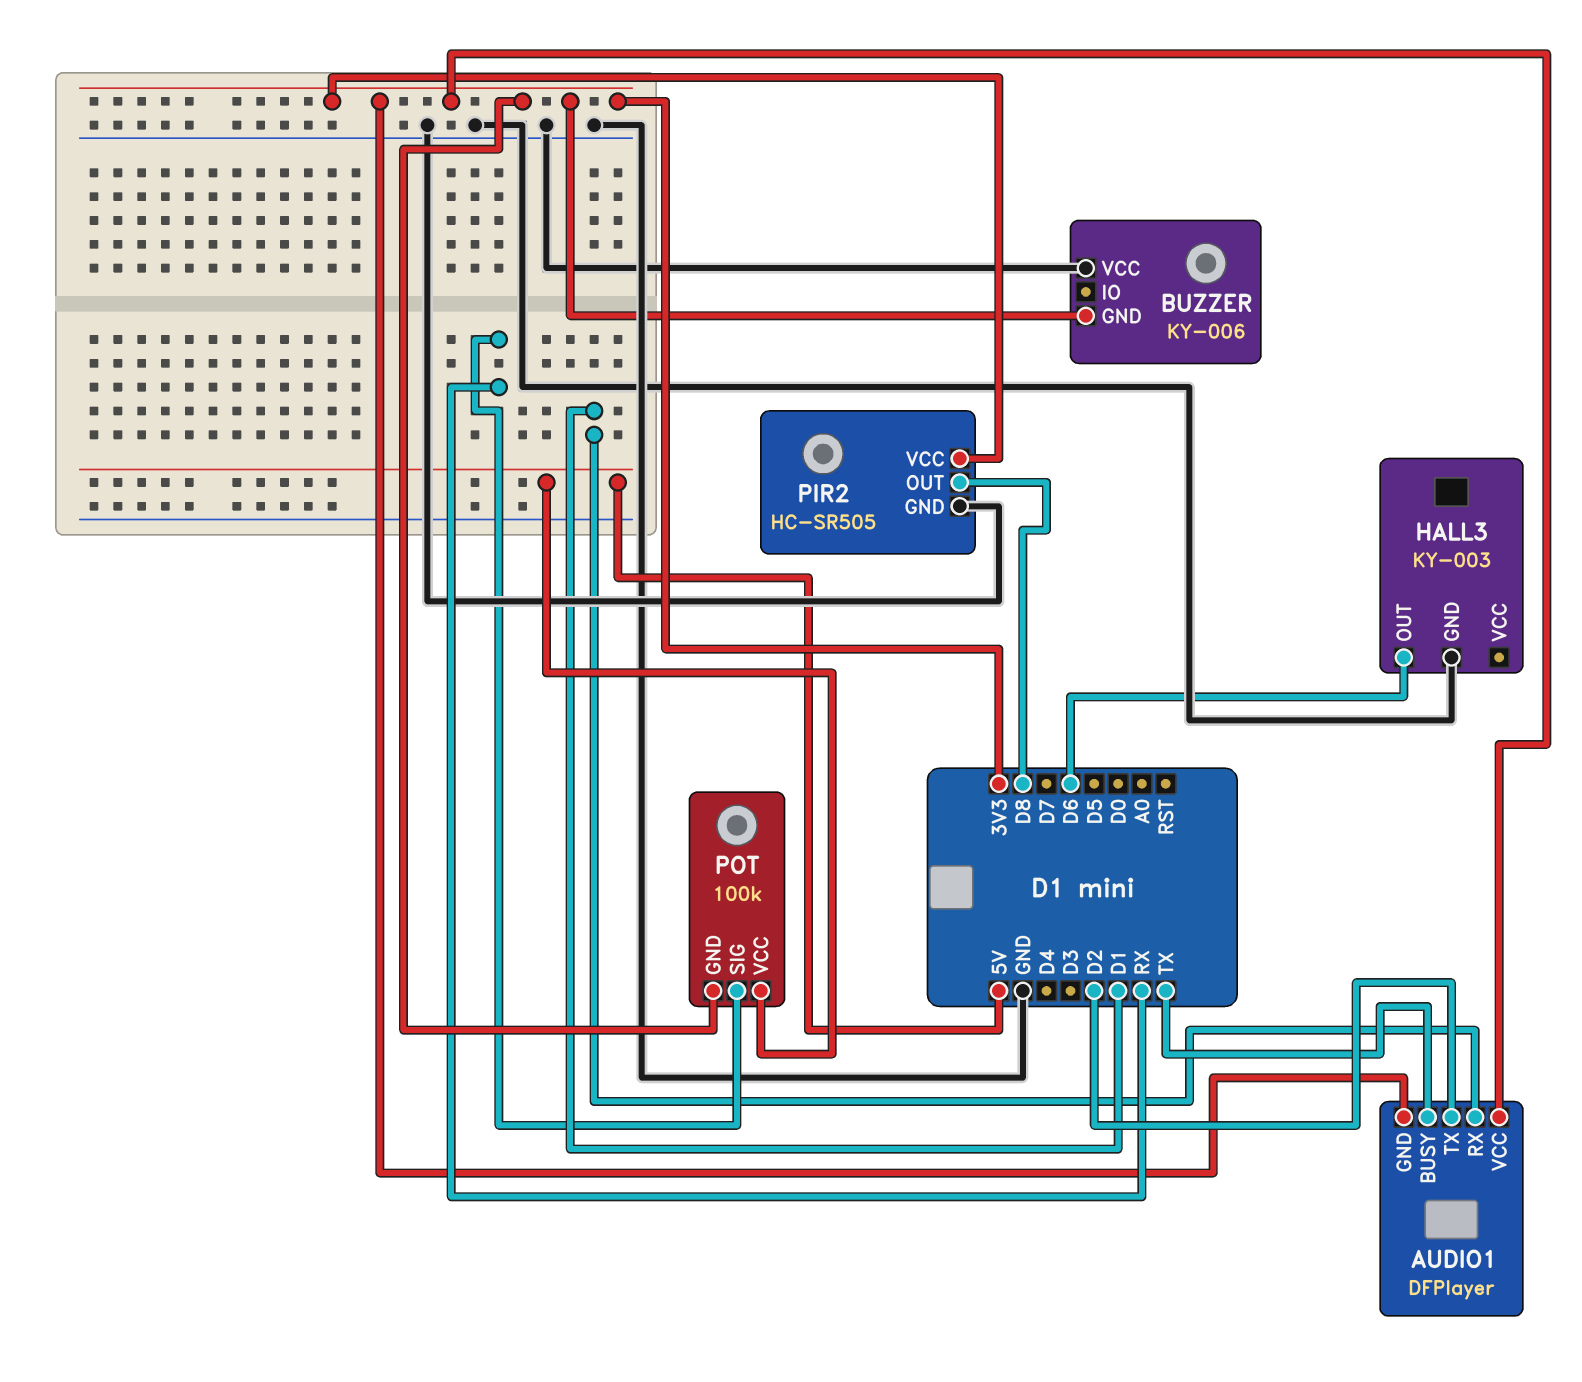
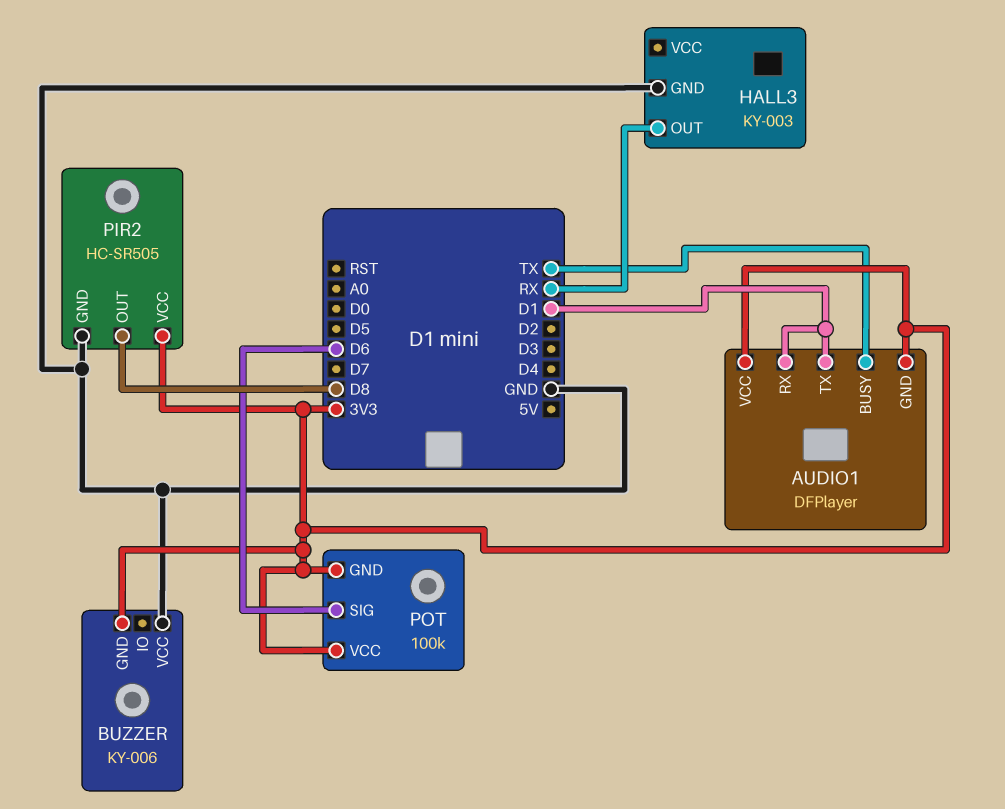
AUDIO1 pin TX: D2 -> D1
HALL3 pin OUT: D6 -> RX
POT pin SIG: RX -> D6
POT pin VCC: 5V -> 3V3

